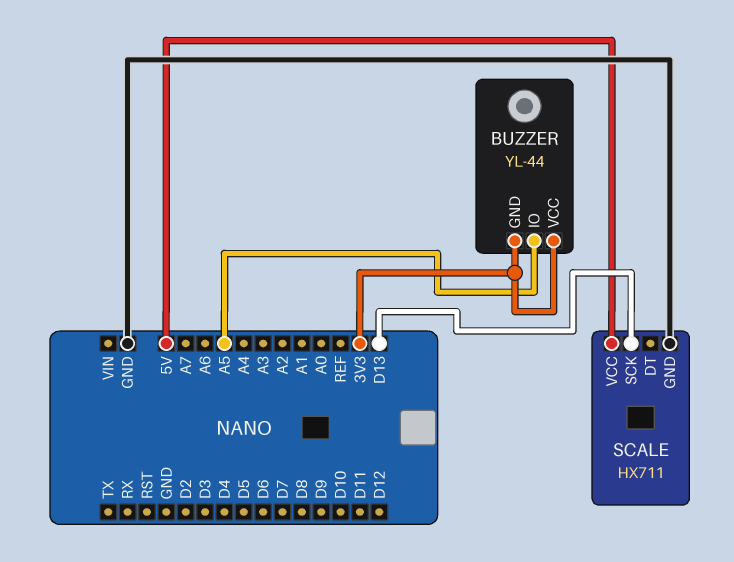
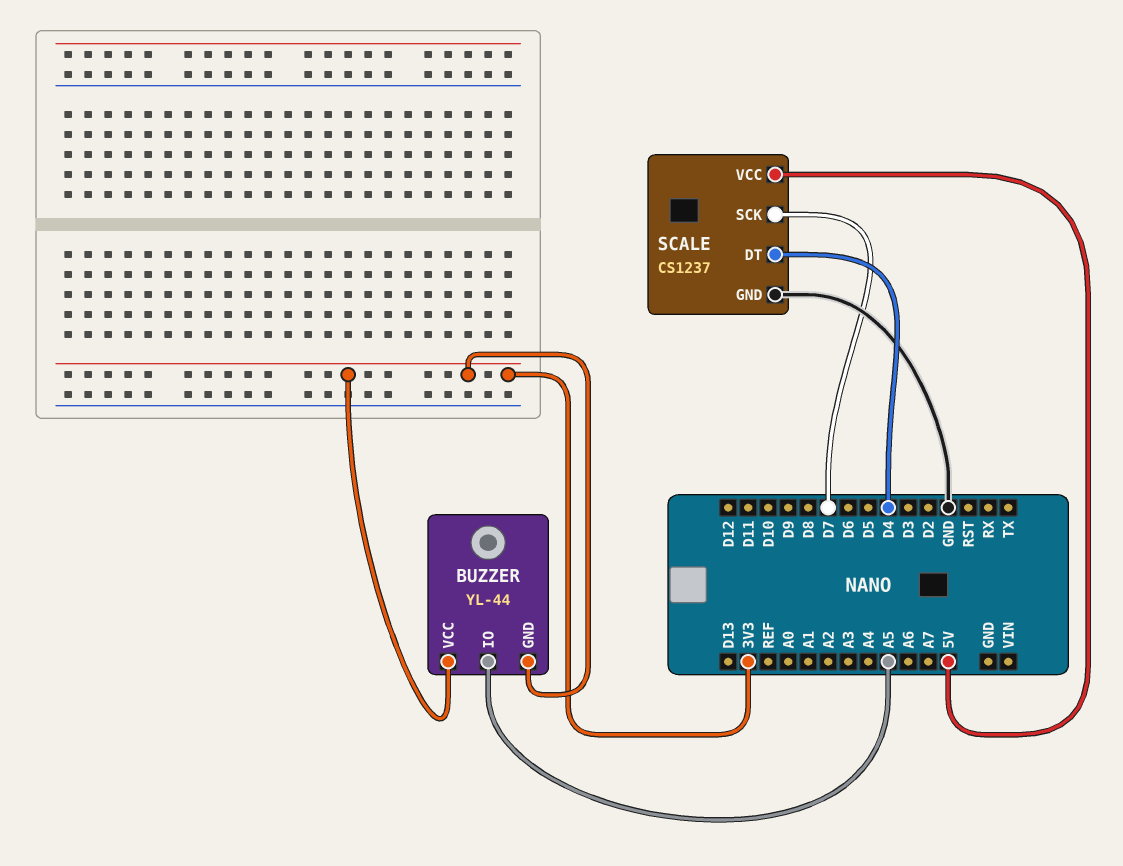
SCALE: HX711 -> CS1237
SCALE pin DT: none -> D4
SCALE pin SCK: D13 -> D7

